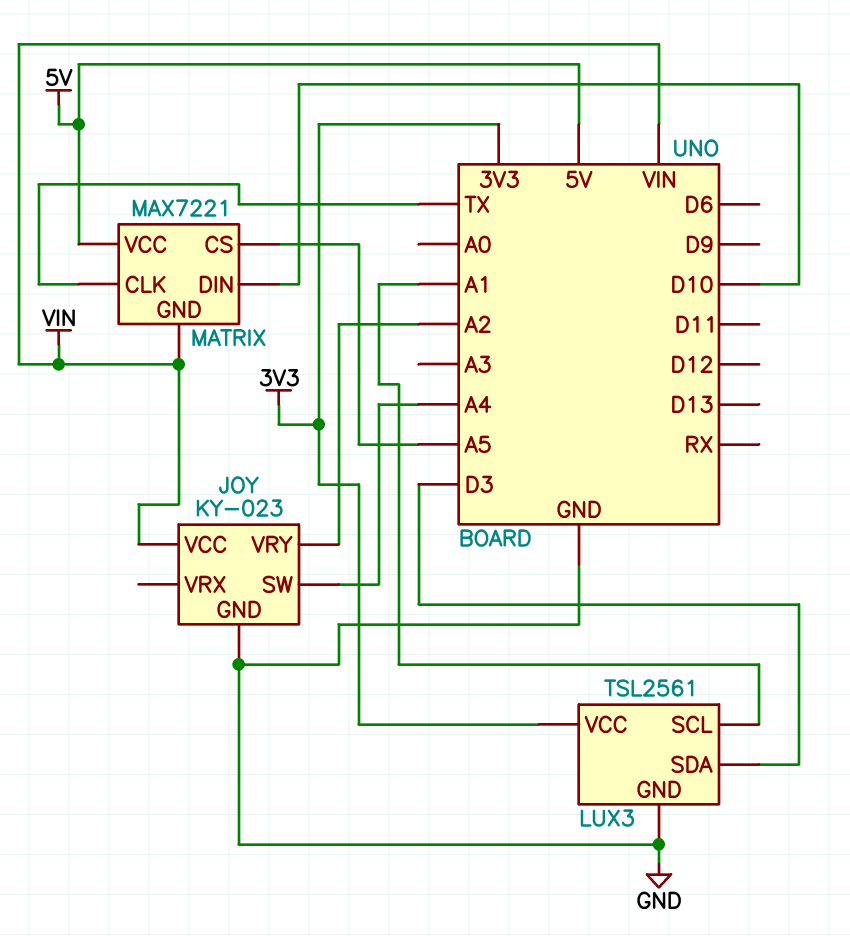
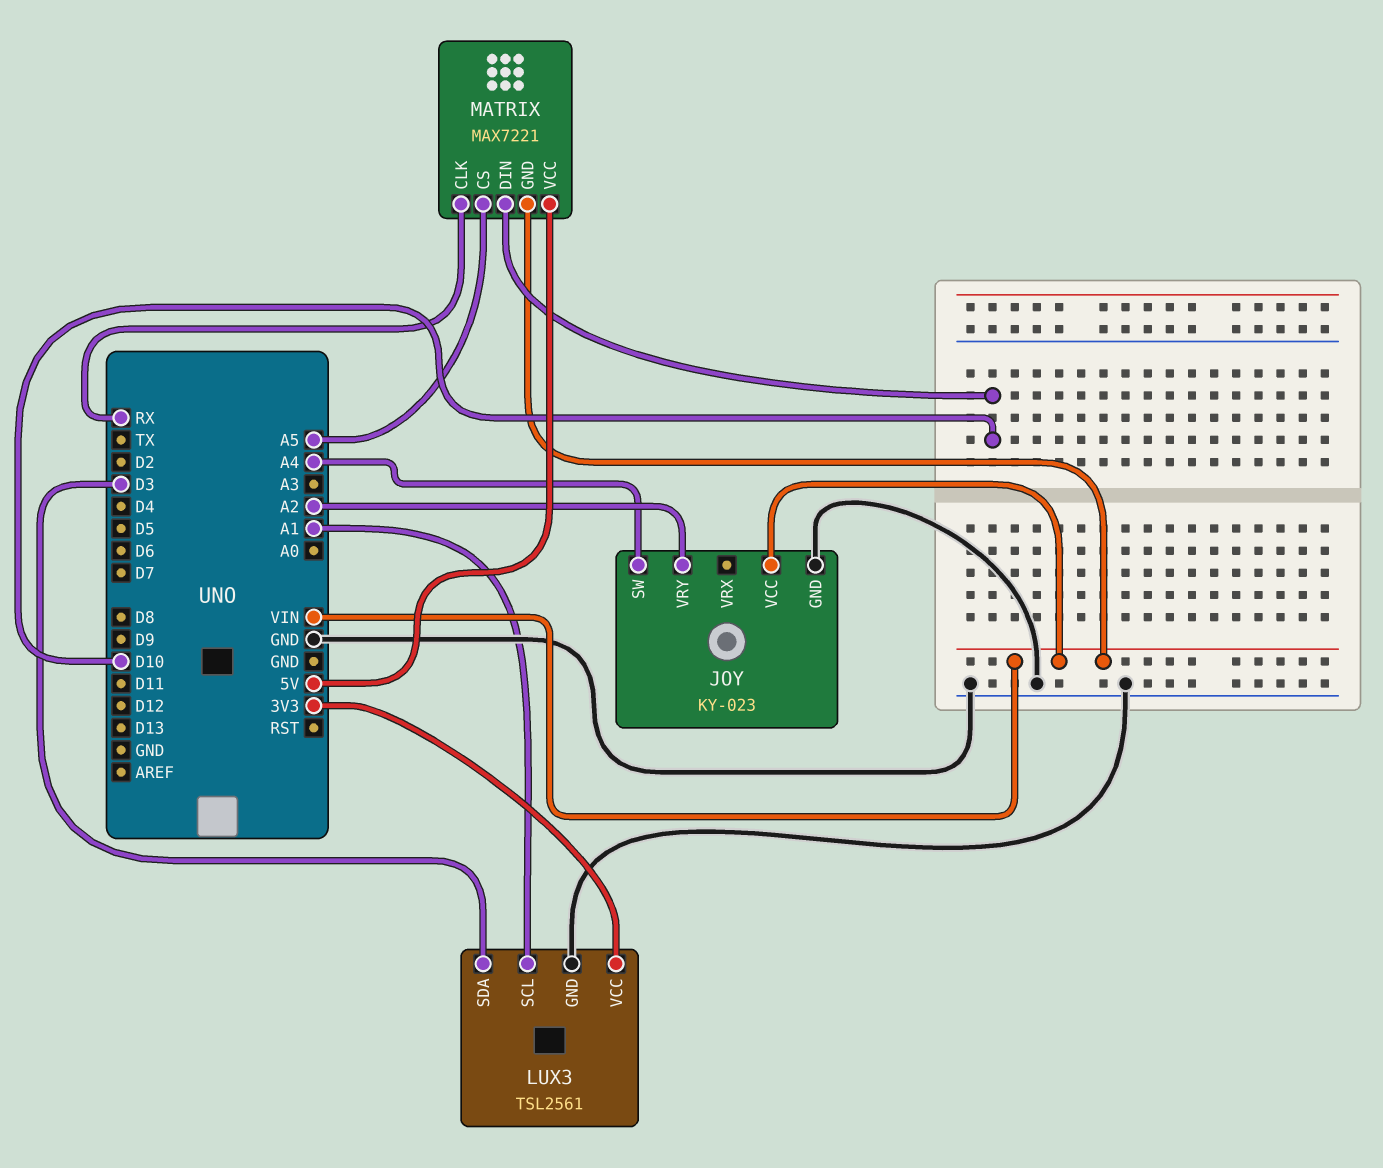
MATRIX pin CLK: TX -> RX

